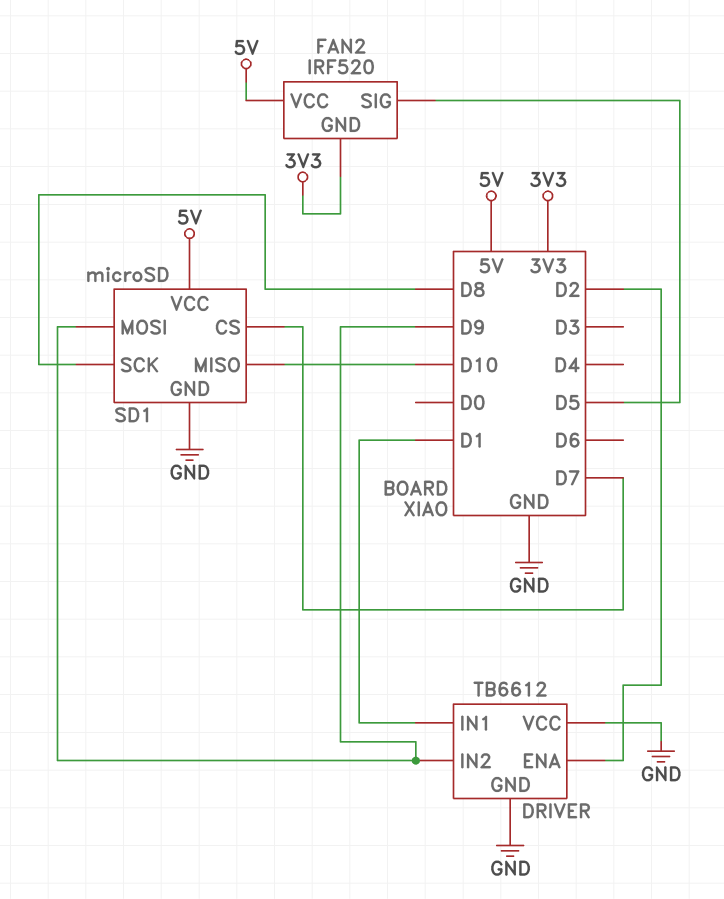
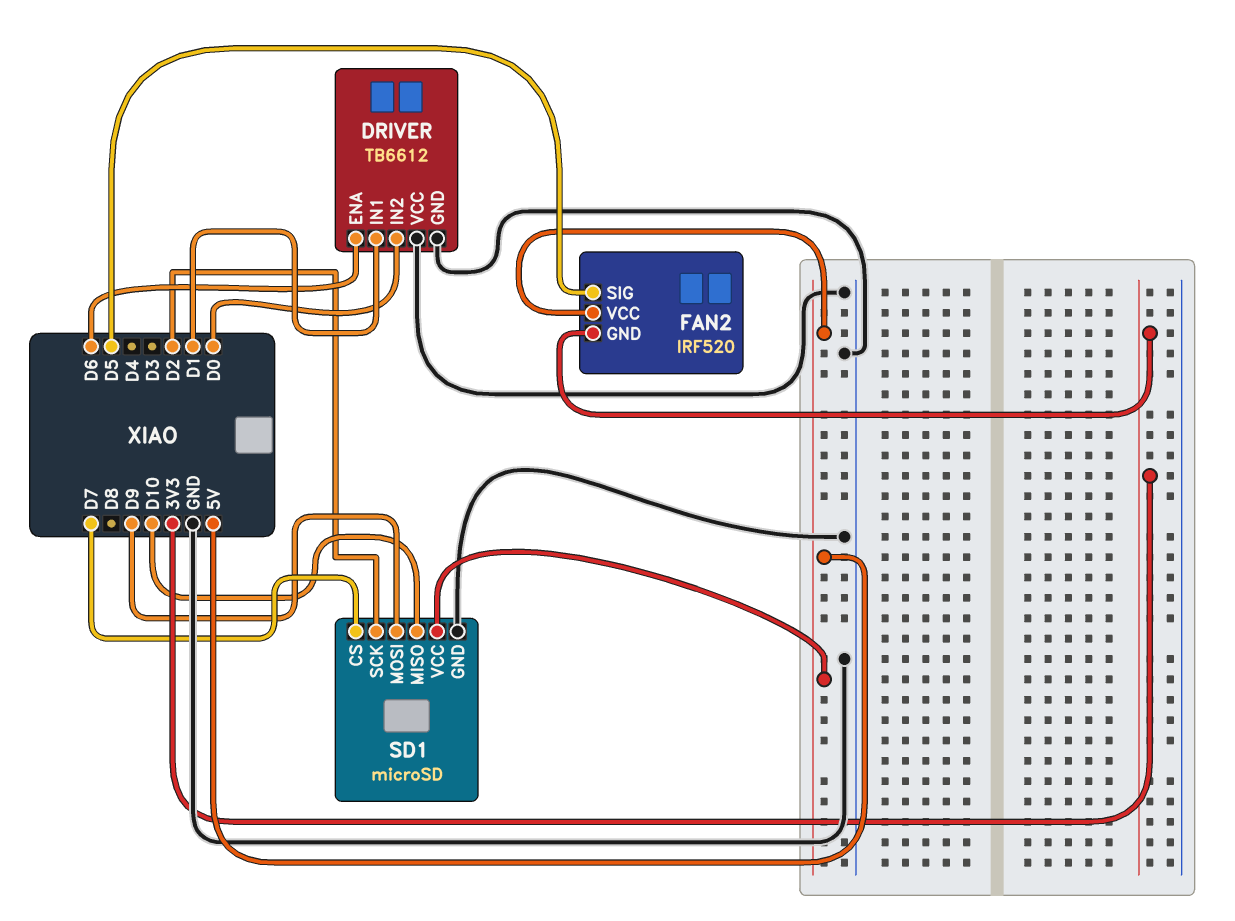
DRIVER pin ENA: D2 -> D6
DRIVER pin IN2: D9 -> D0
SD1 pin SCK: D8 -> D2

